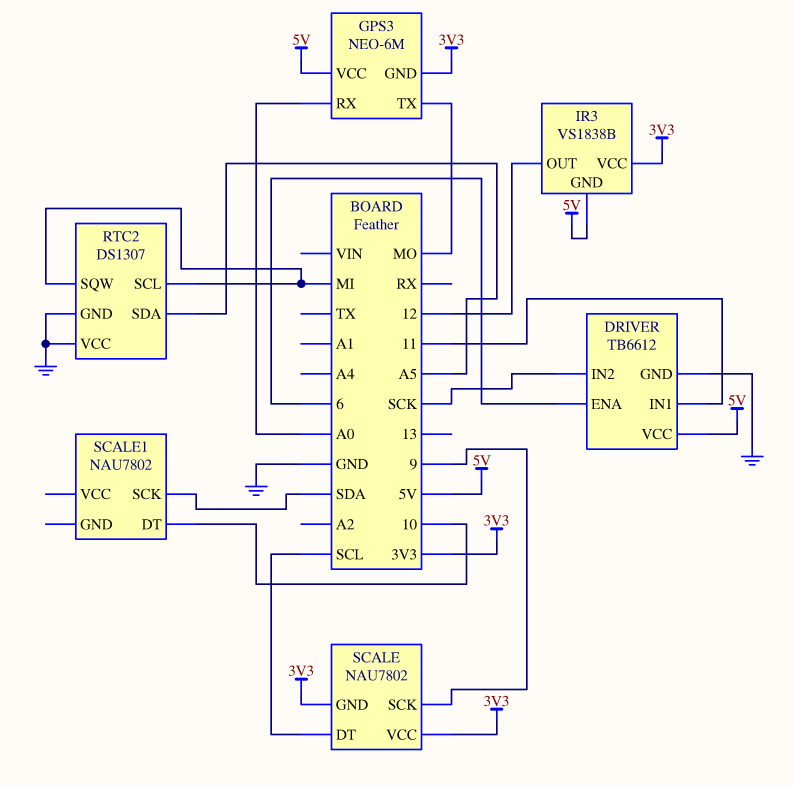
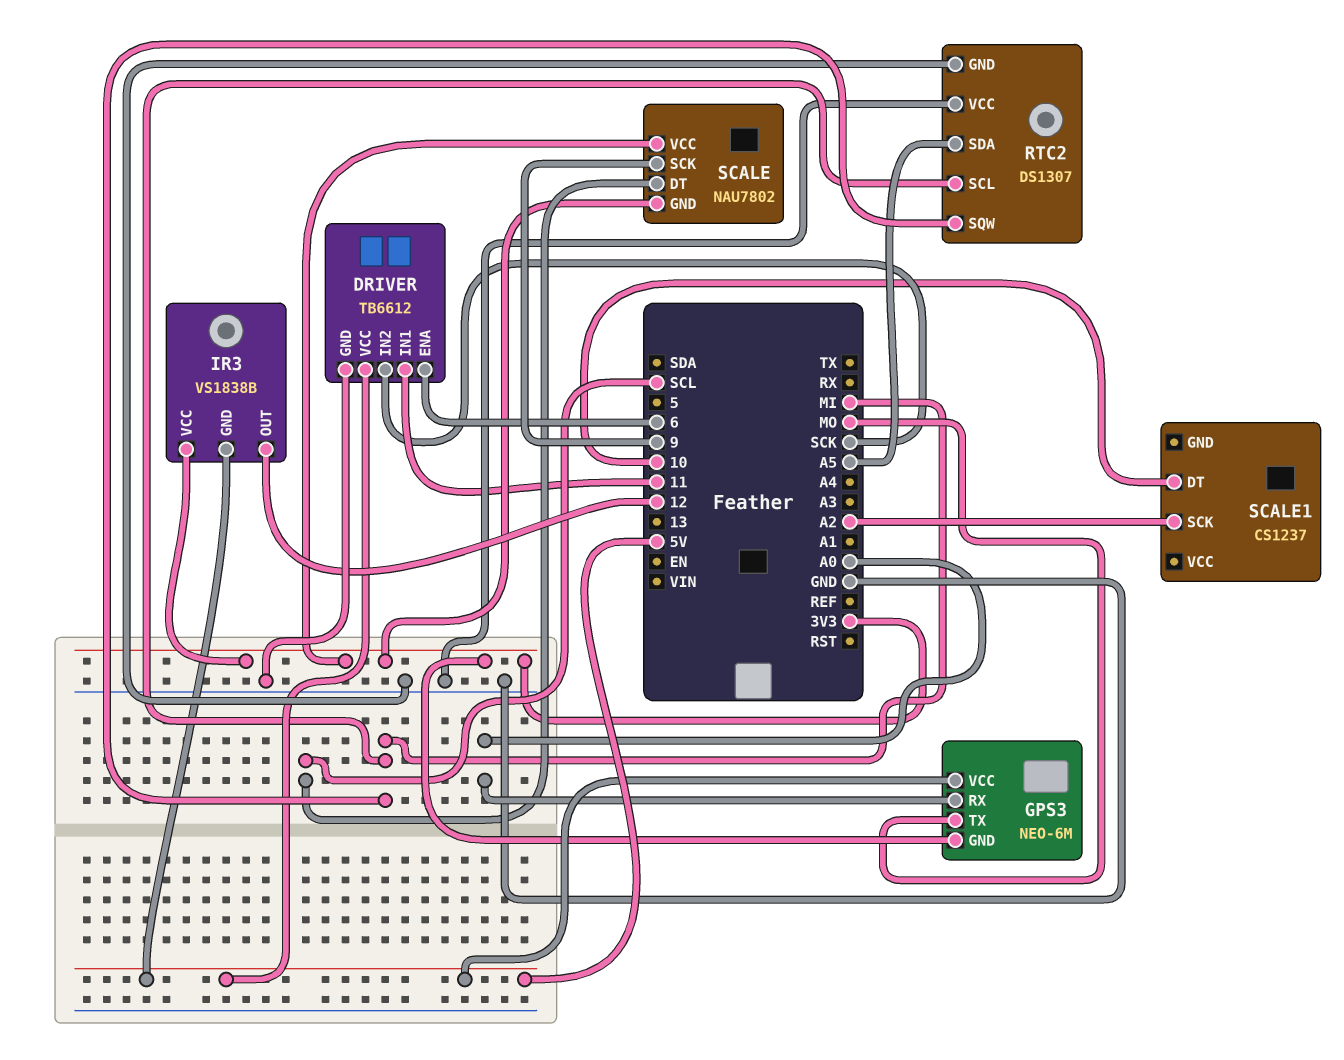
SCALE1: NAU7802 -> CS1237
SCALE1 pin SCK: SDA -> A2

